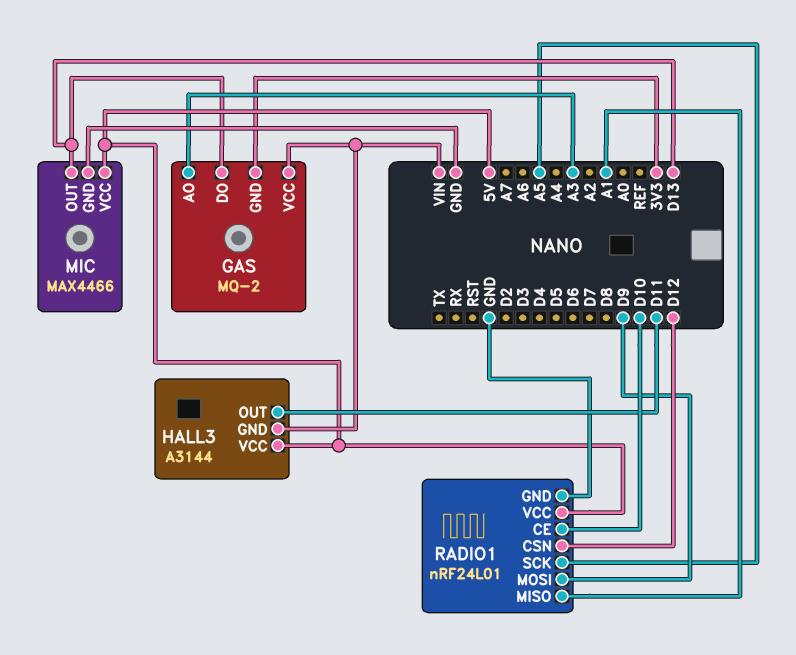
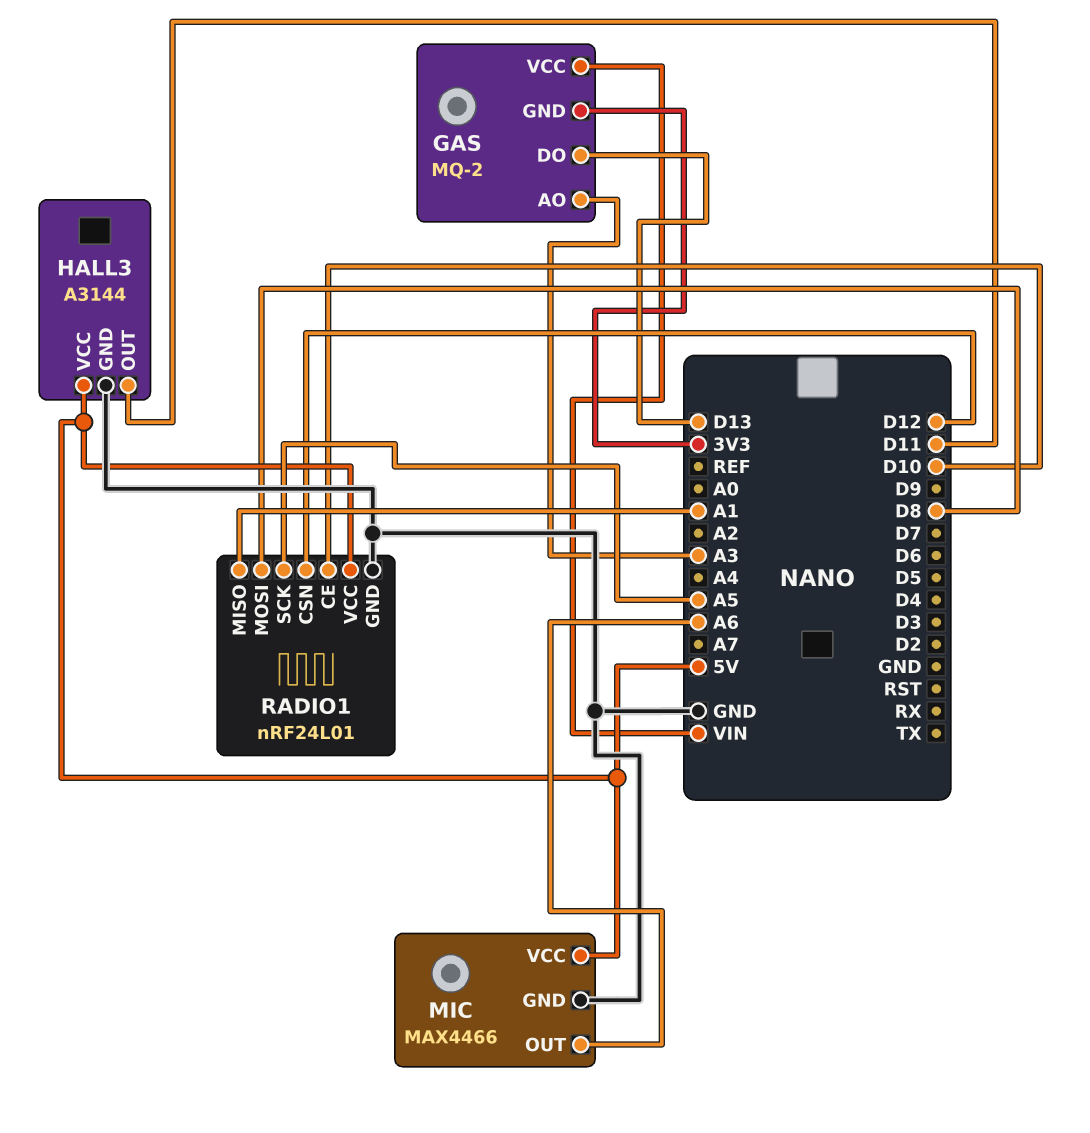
HALL3 pin GND: VIN -> GND
MIC pin OUT: D13 -> A6
RADIO1 pin MOSI: D9 -> D8

